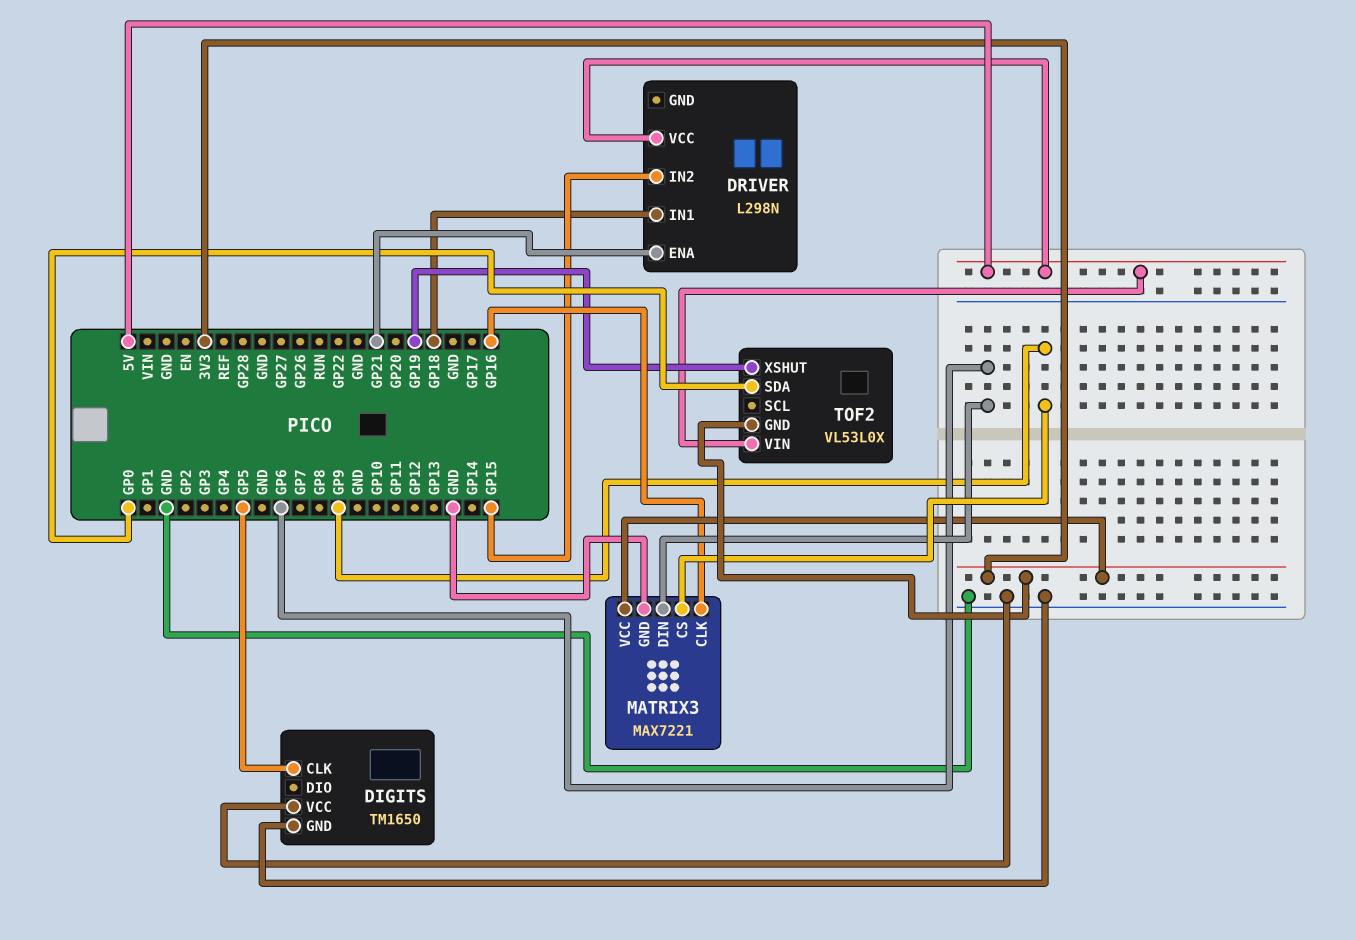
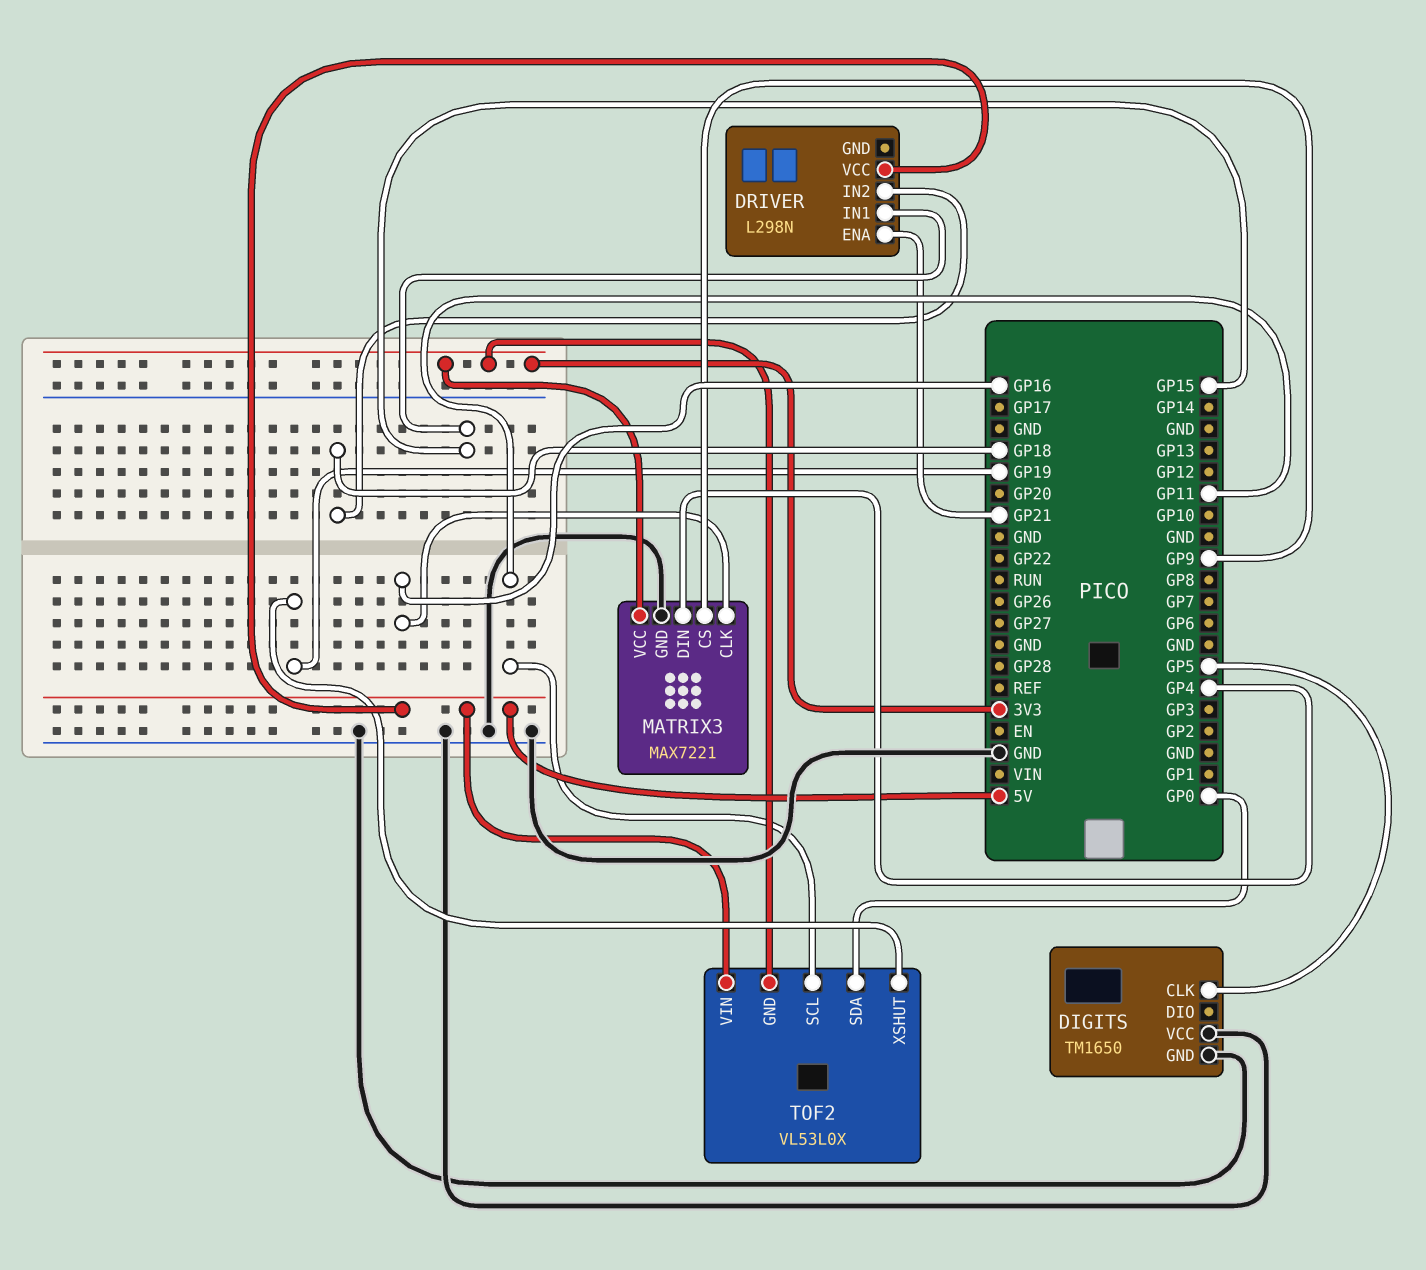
DRIVER pin IN1: GP18 -> GP15
DRIVER pin IN2: GP15 -> GP18
MATRIX3 pin DIN: GP6 -> GP4
TOF2 pin SCL: none -> GP11

